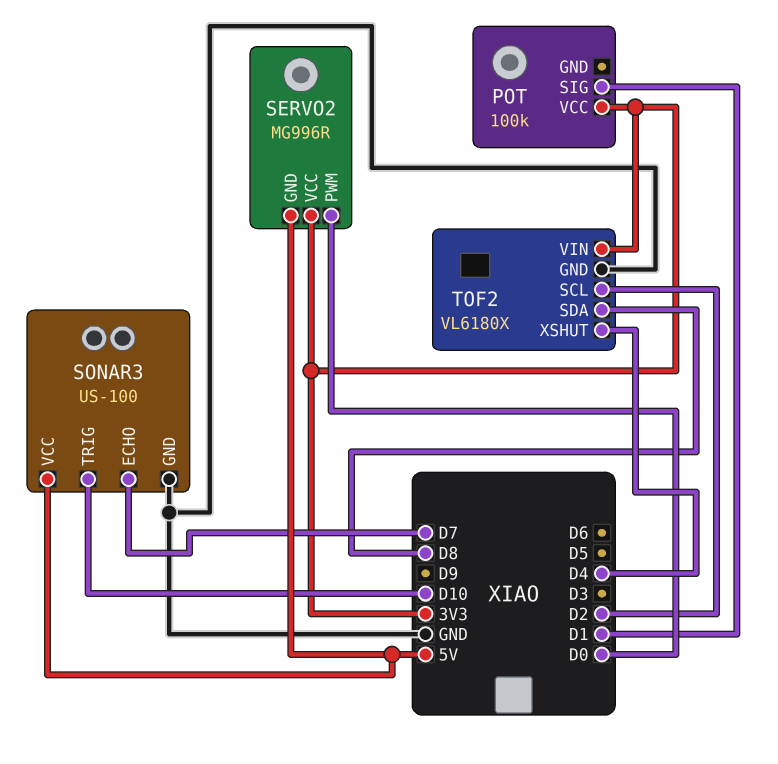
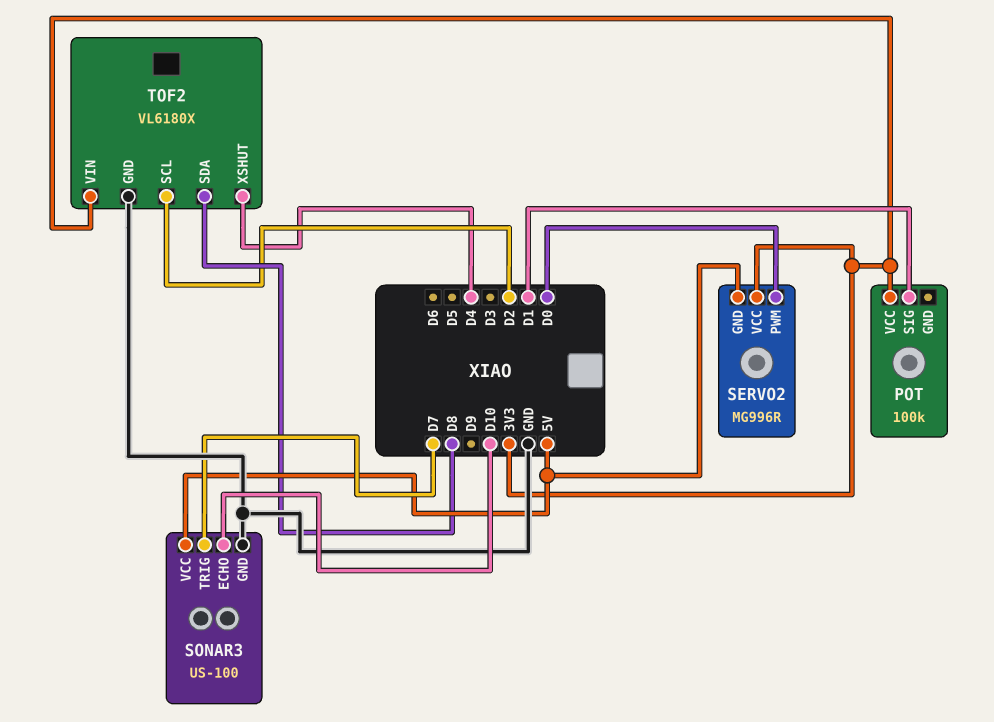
SONAR3 pin ECHO: D7 -> D10
SONAR3 pin TRIG: D10 -> D7

